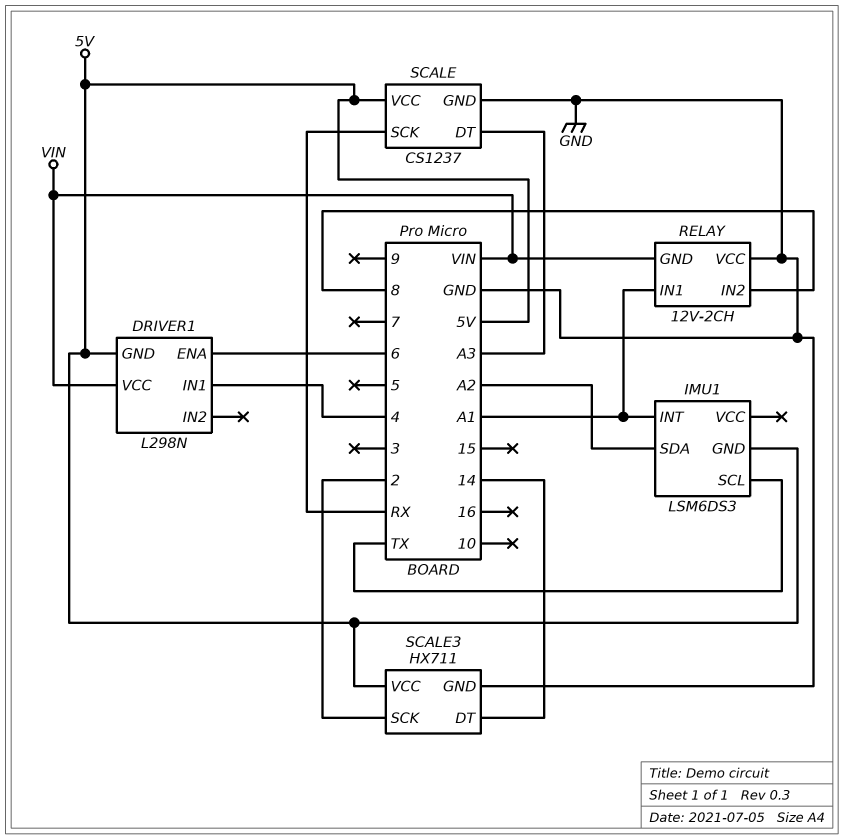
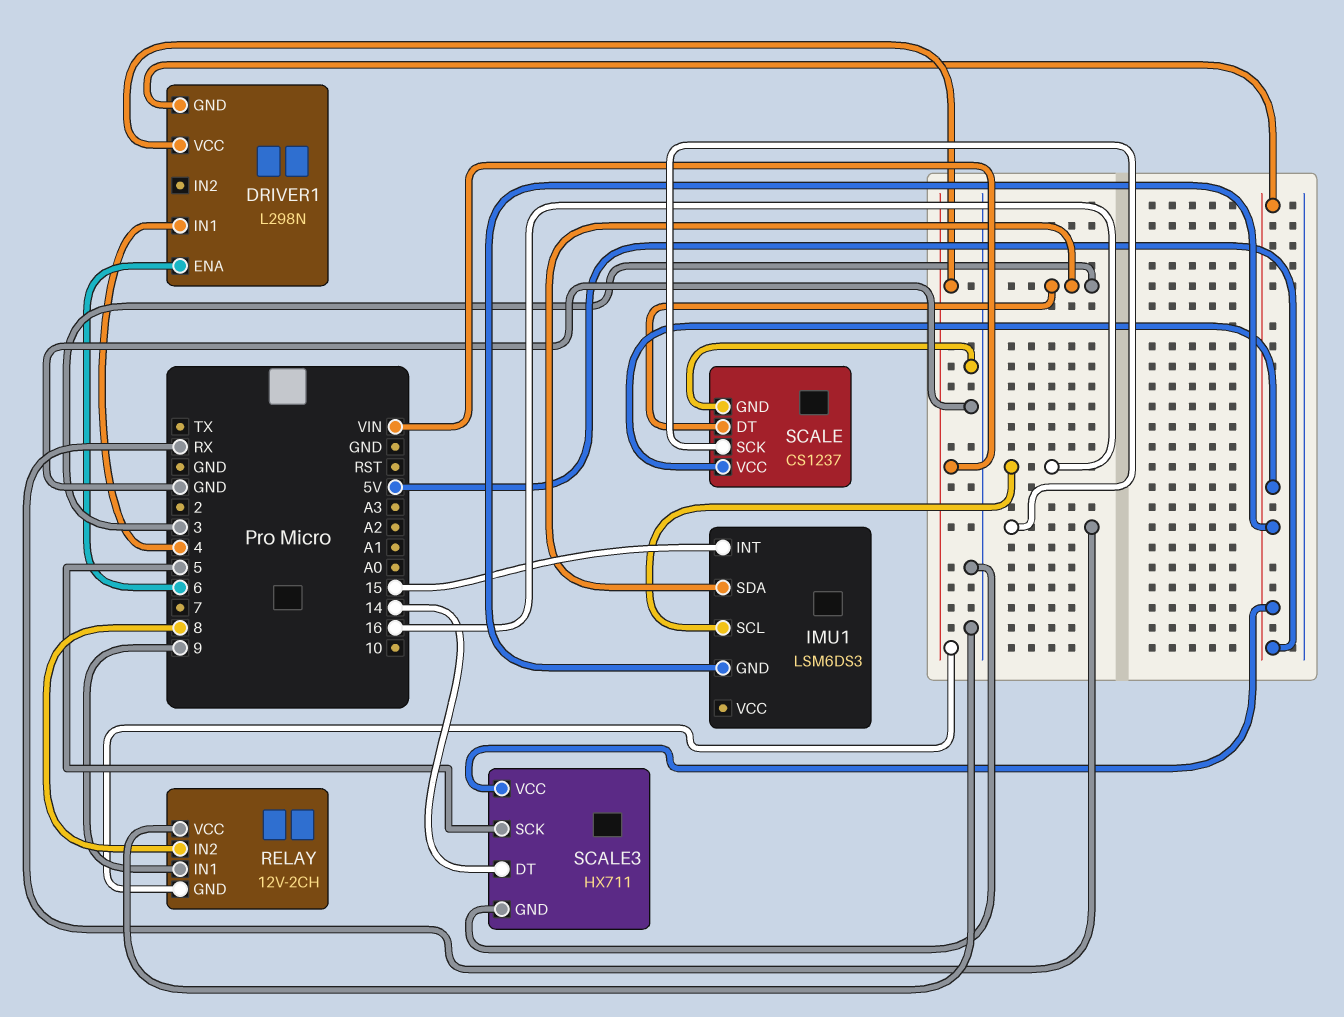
IMU1 pin INT: A1 -> 15
IMU1 pin SCL: TX -> 16
IMU1 pin SDA: A2 -> 3
RELAY pin IN1: A1 -> 9
SCALE pin DT: A3 -> 3
SCALE3 pin SCK: 2 -> 5

